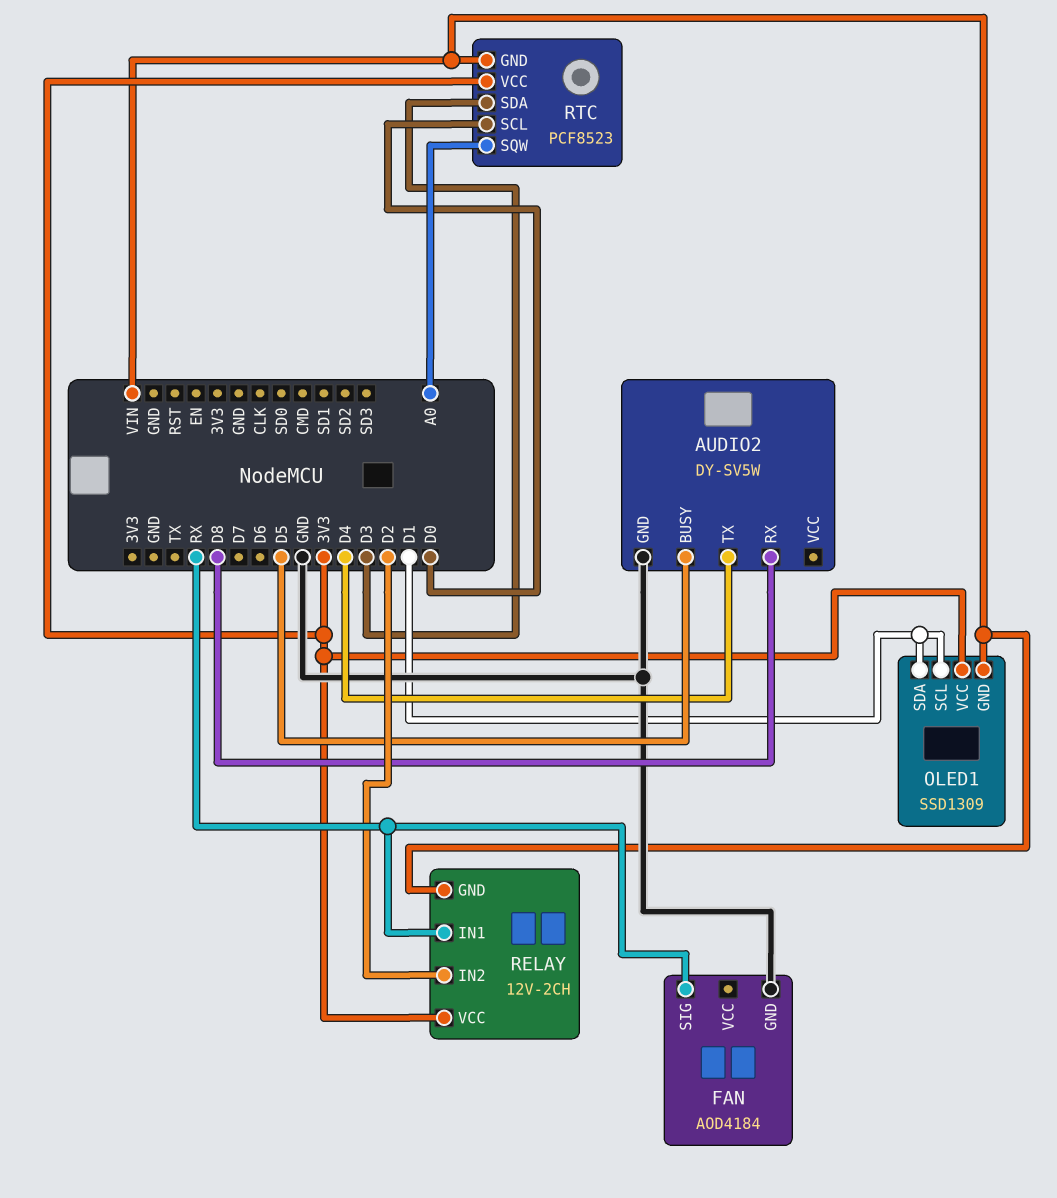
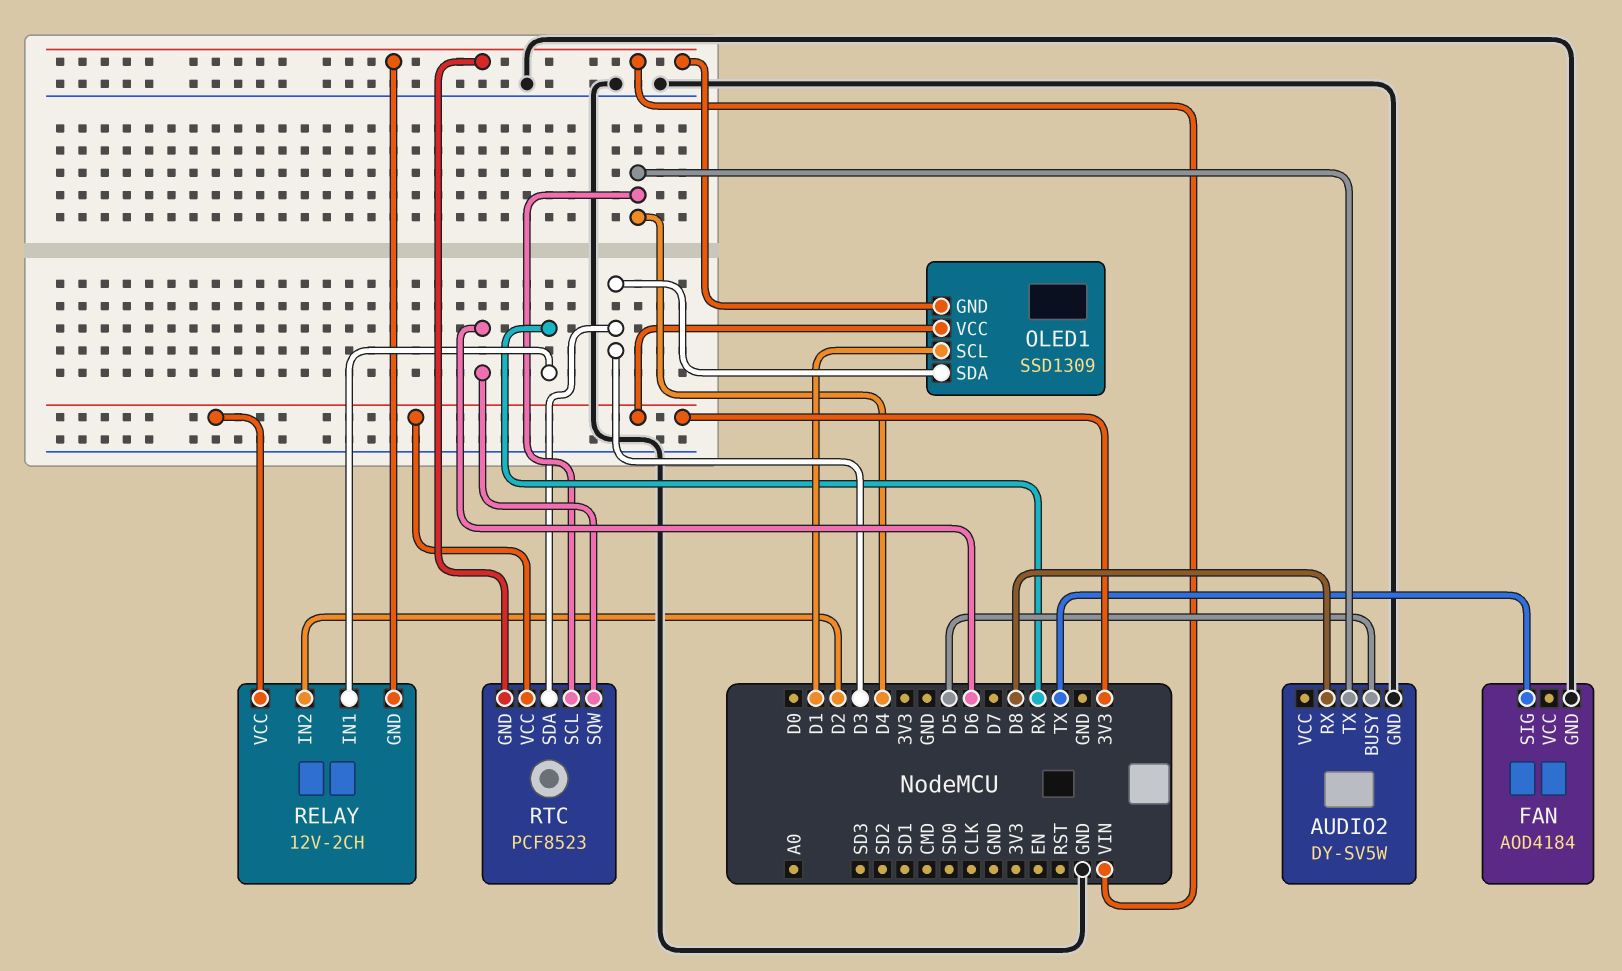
FAN pin SIG: RX -> TX
OLED1 pin SDA: D1 -> D3
RTC pin SCL: D0 -> D4
RTC pin SQW: A0 -> D6

